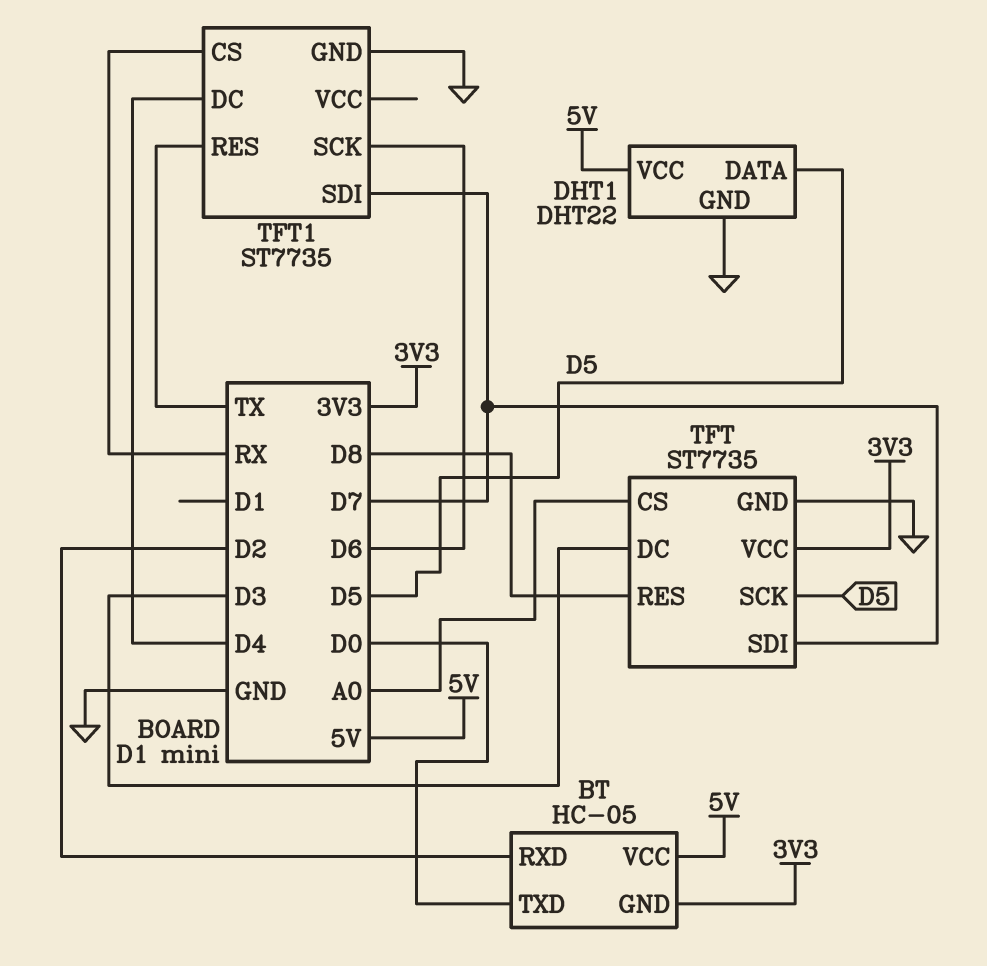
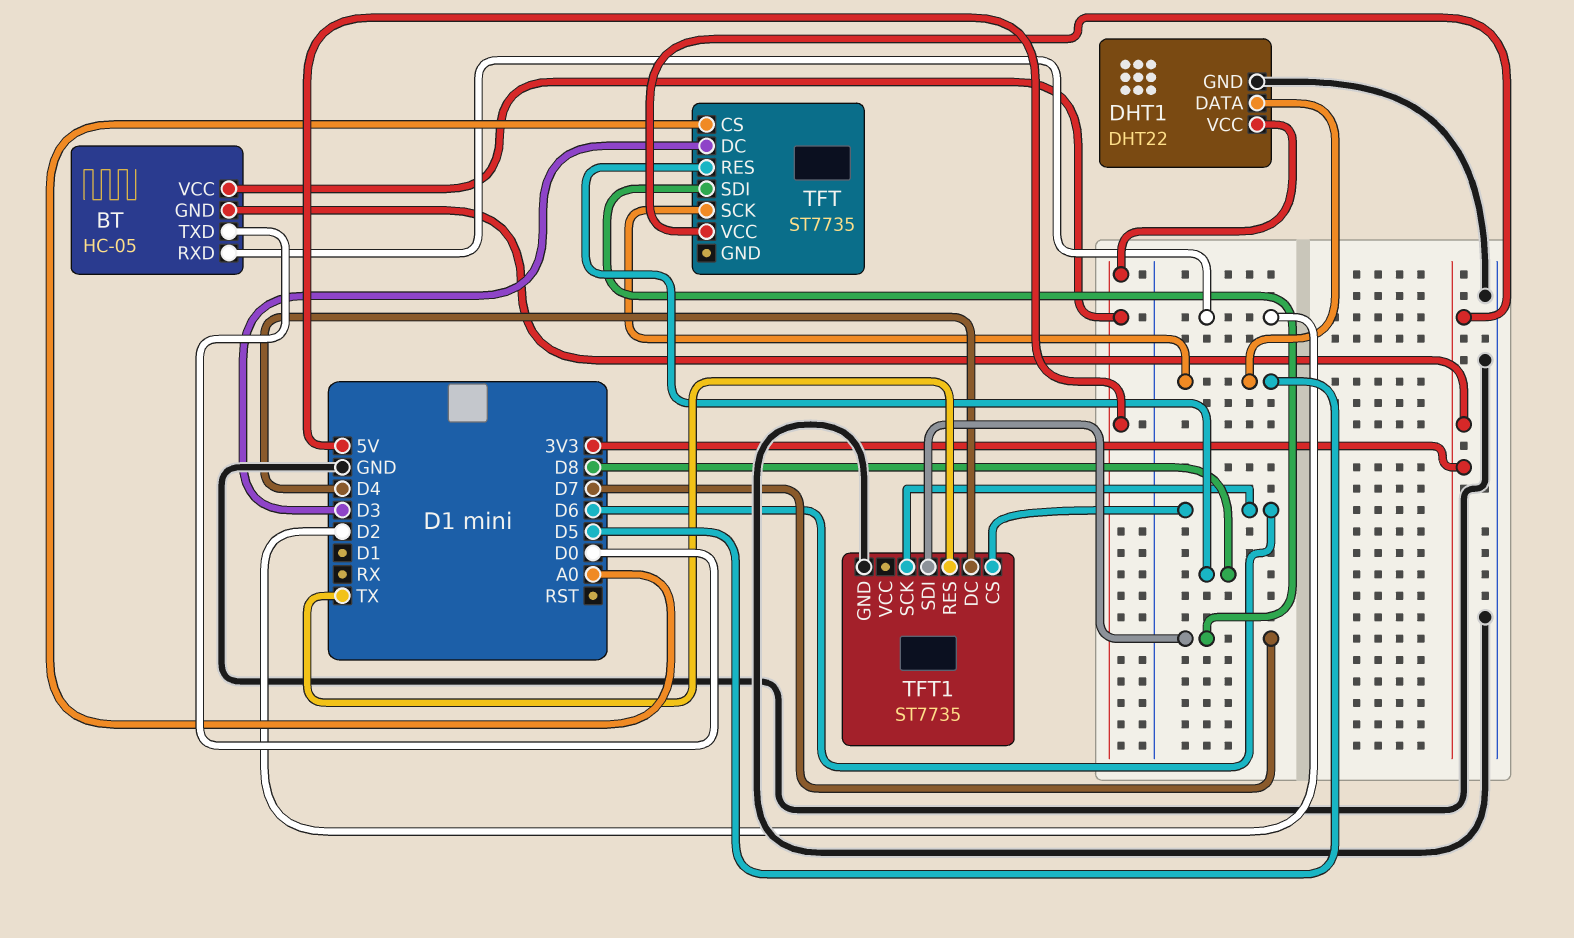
TFT pin GND: GND -> none
TFT1 pin CS: RX -> D6

